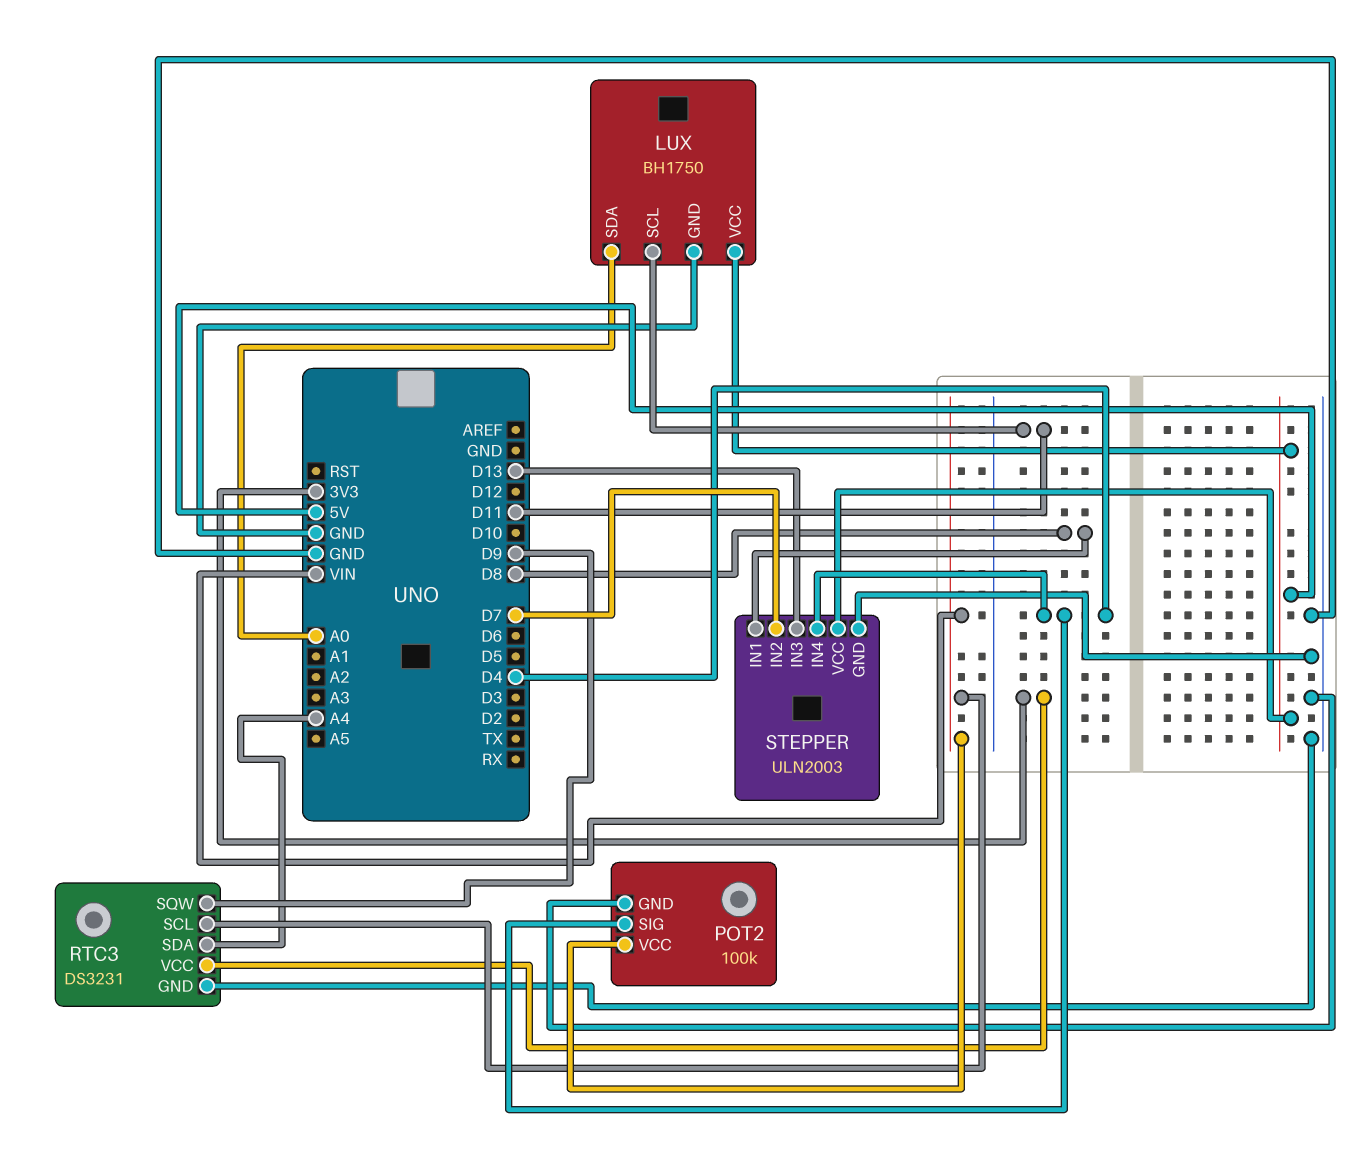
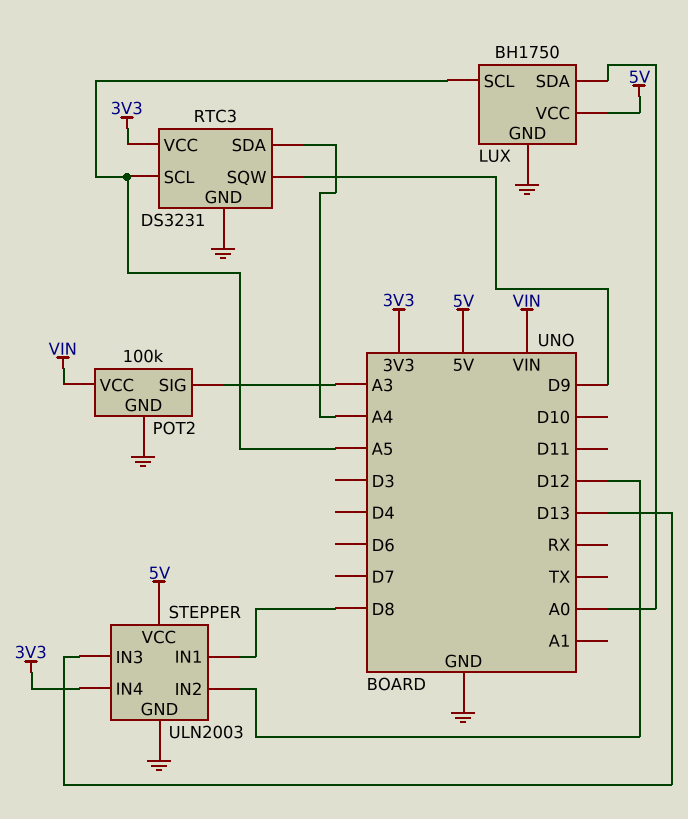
LUX pin SCL: D11 -> A5
POT2 pin SIG: D4 -> A3
RTC3 pin SCL: VIN -> A5
STEPPER pin IN2: D7 -> D12
STEPPER pin IN4: D4 -> 3V3

